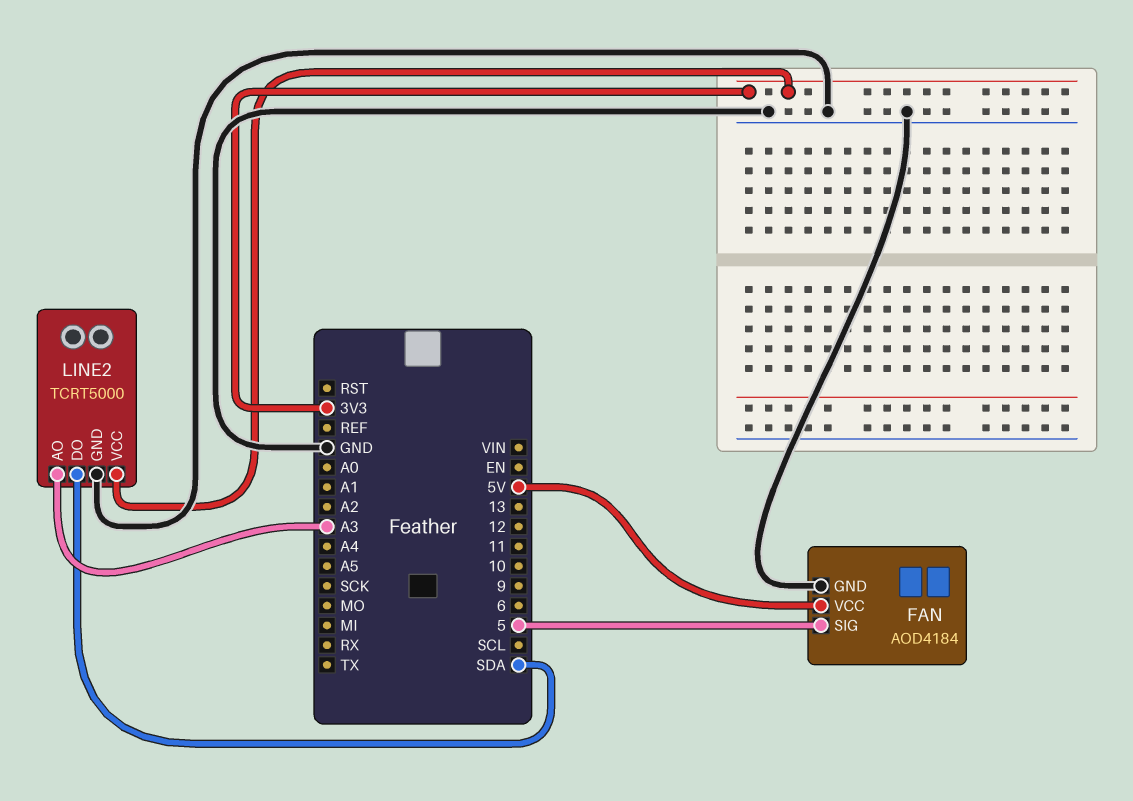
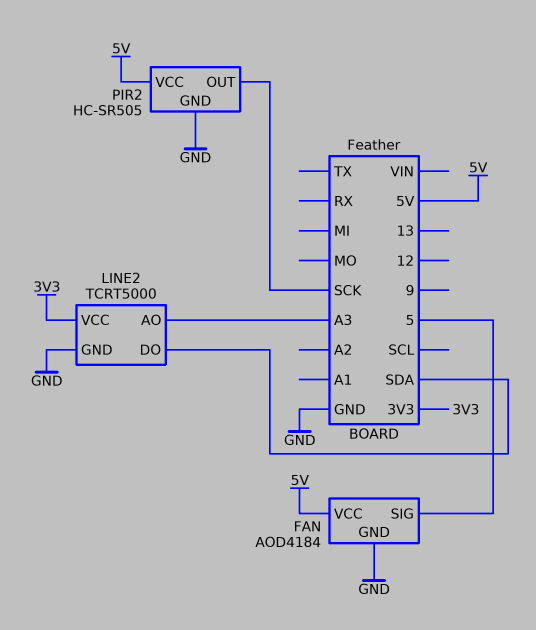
PIR2: none -> HC-SR505
PIR2 pin GND: none -> GND
PIR2 pin OUT: none -> SCK
PIR2 pin VCC: none -> 5V

